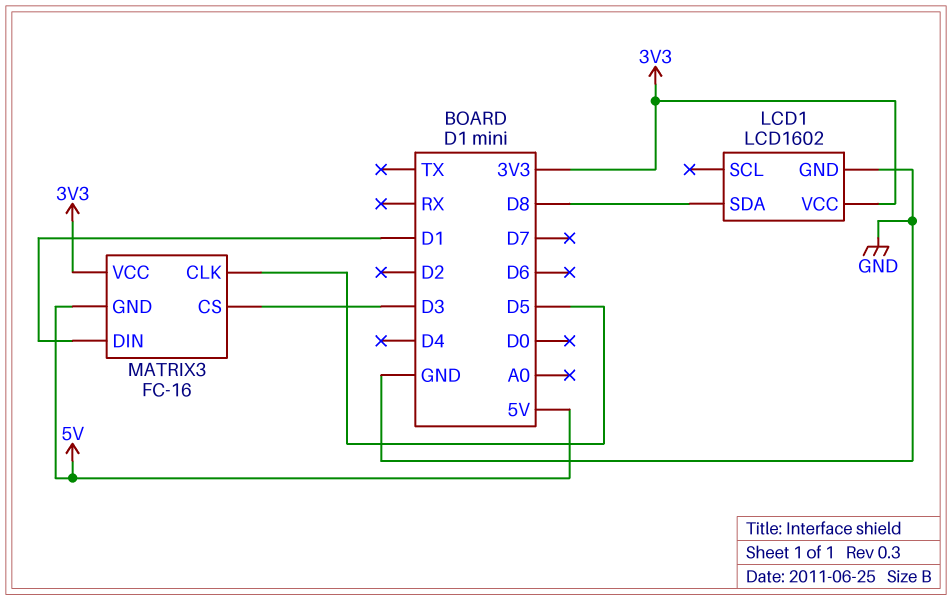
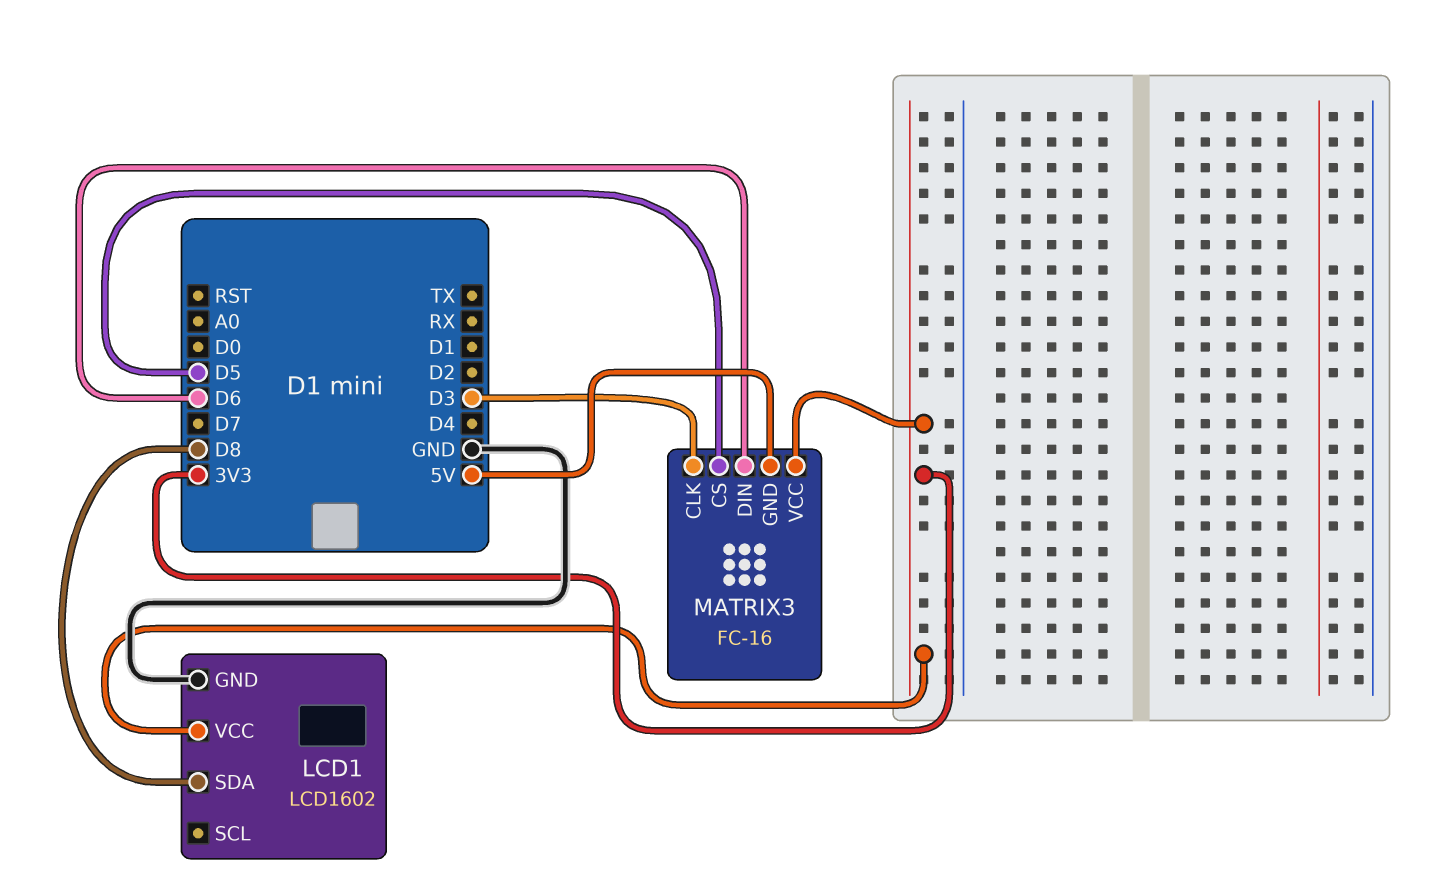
MATRIX3 pin CLK: D5 -> D3
MATRIX3 pin CS: D3 -> D5
MATRIX3 pin DIN: D1 -> D6

